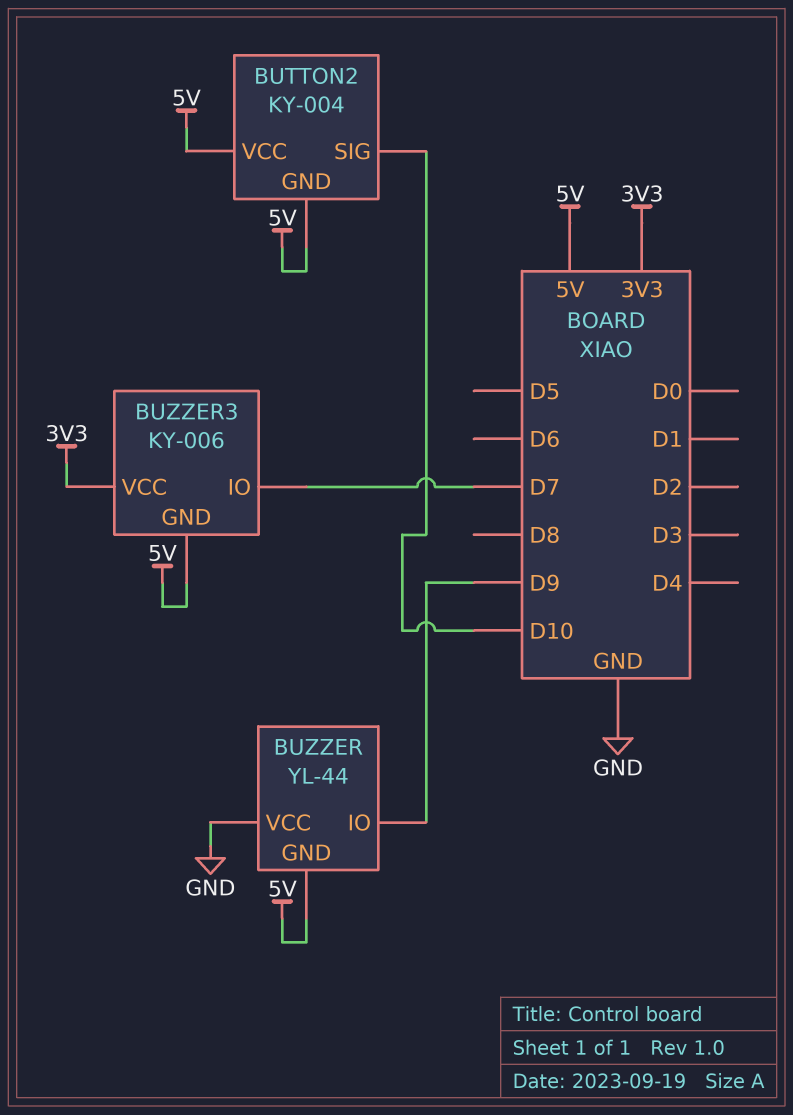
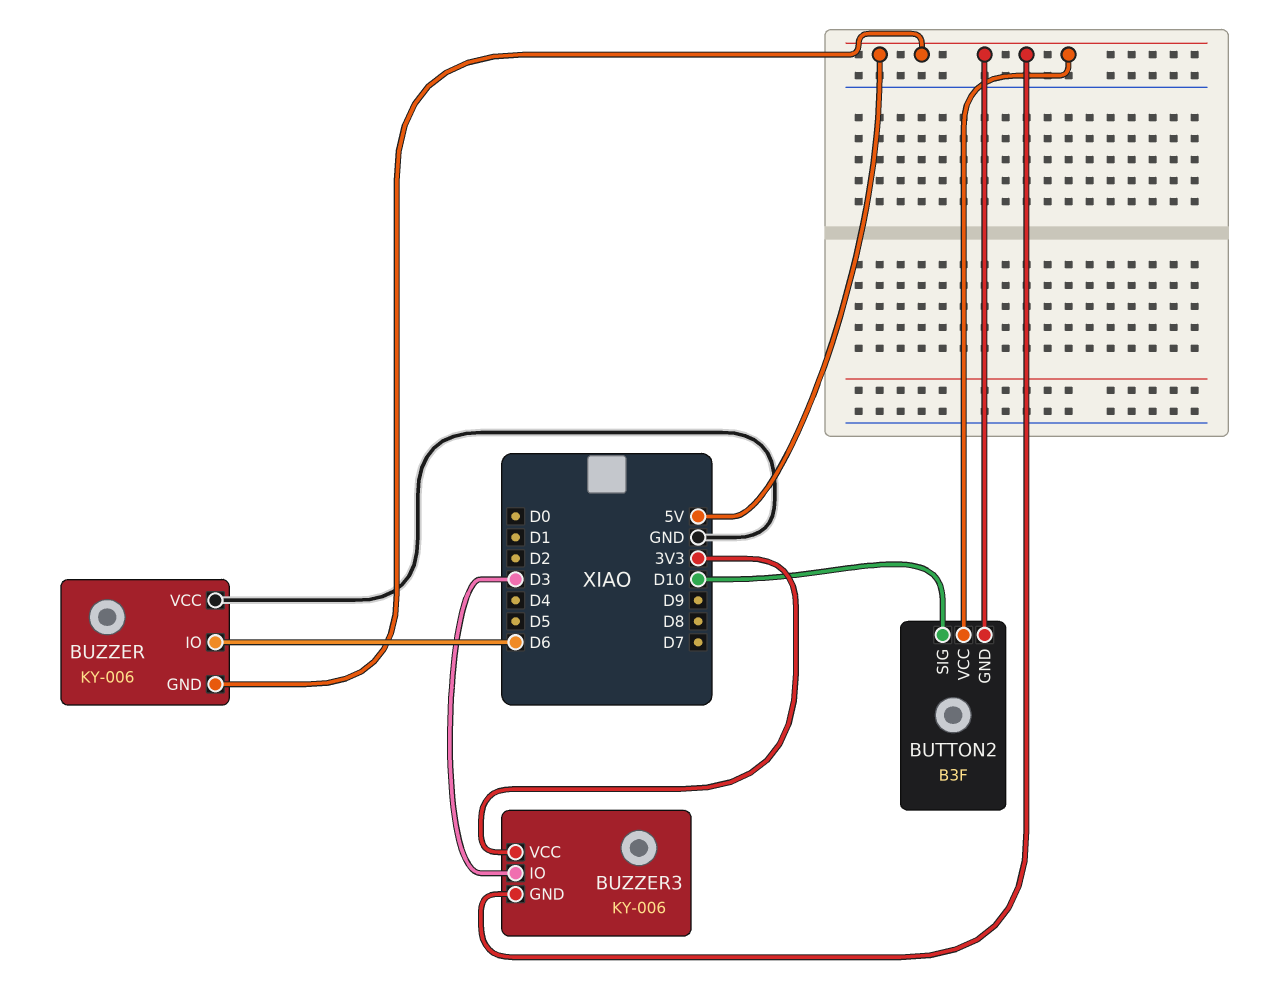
BUTTON2: KY-004 -> B3F
BUZZER: YL-44 -> KY-006
BUZZER pin IO: D9 -> D6
BUZZER3 pin IO: D7 -> D3

